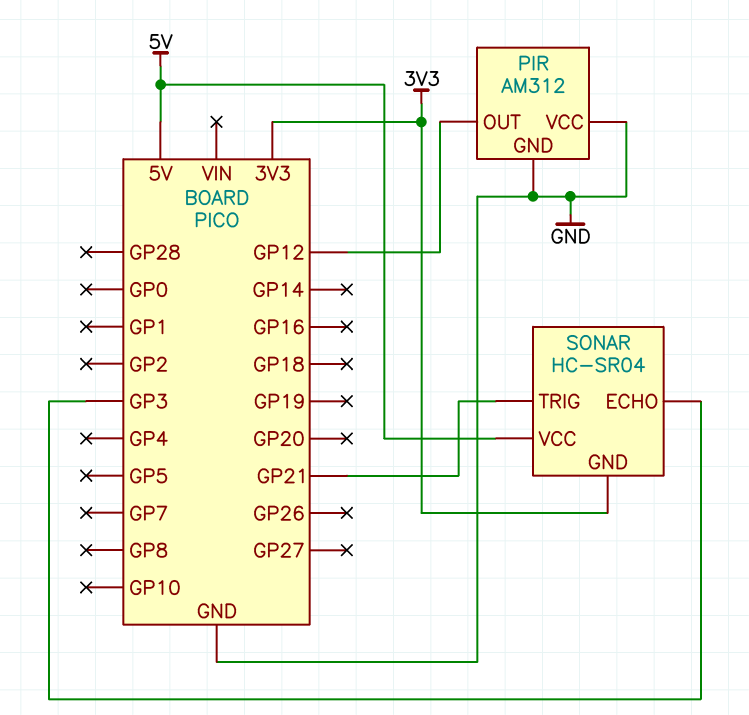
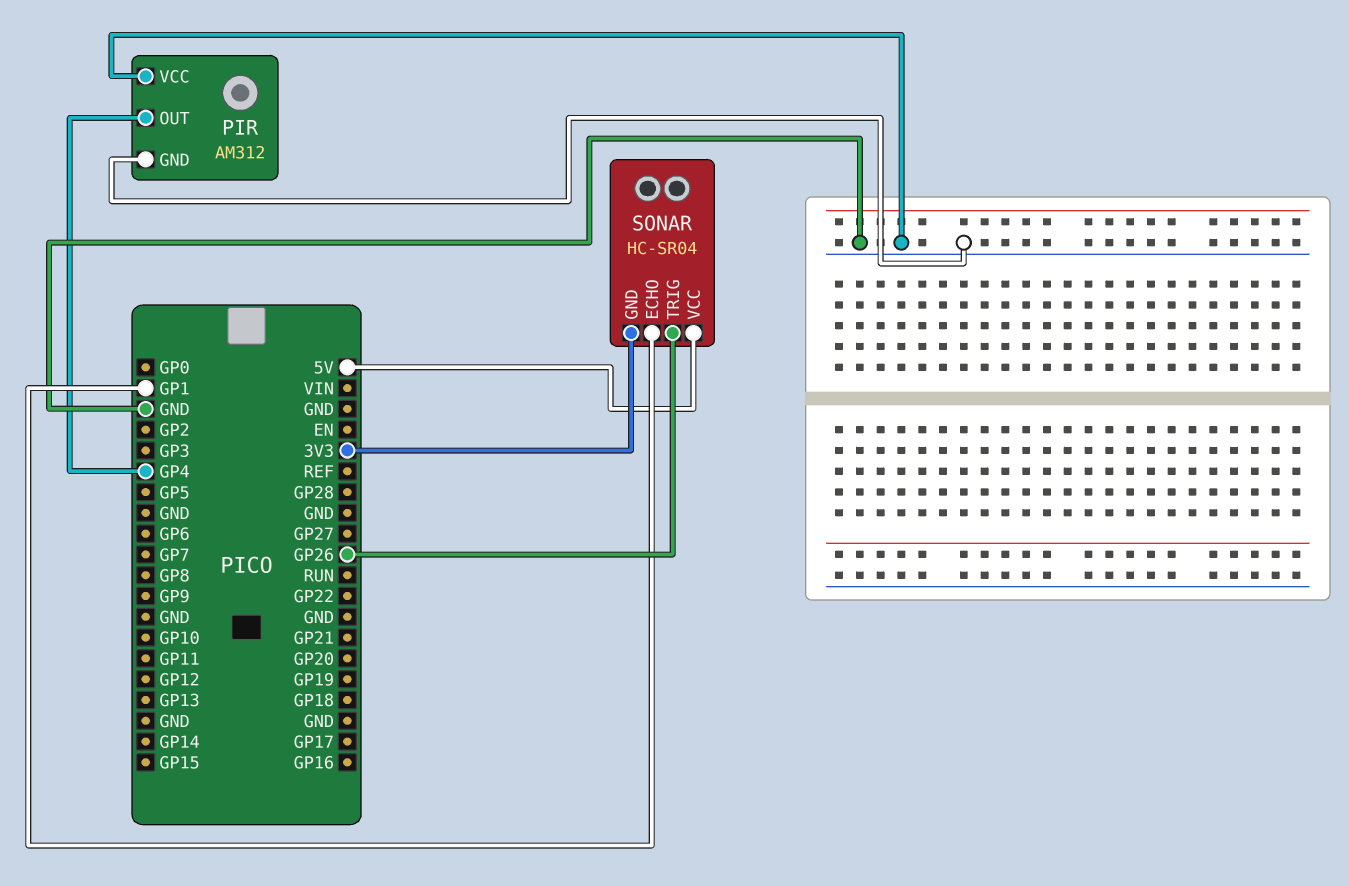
PIR pin OUT: GP12 -> GP4
SONAR pin ECHO: GP3 -> GP1
SONAR pin TRIG: GP21 -> GP26

